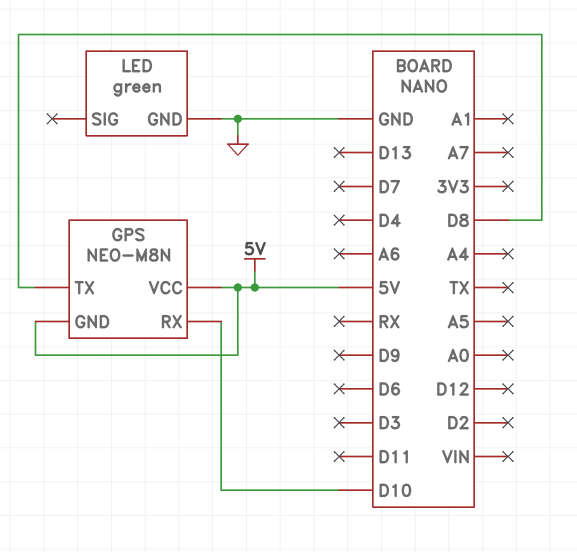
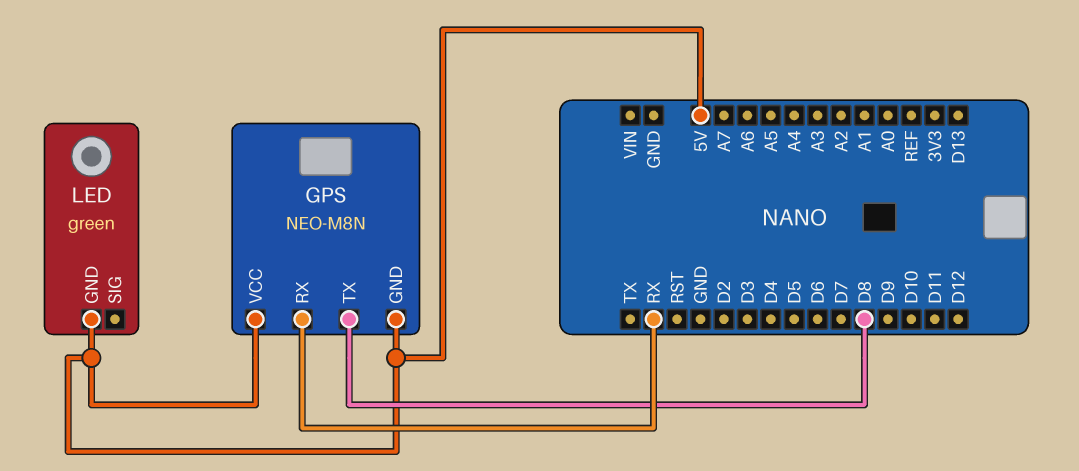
GPS pin RX: D10 -> RX
LED pin GND: GND -> 5V

